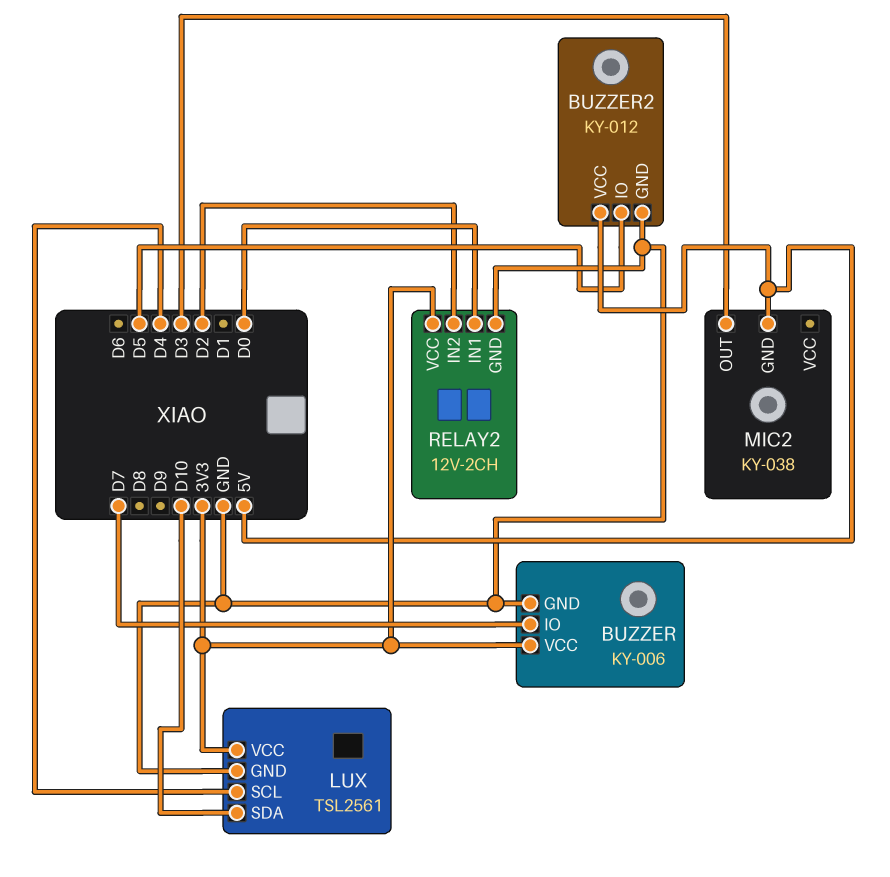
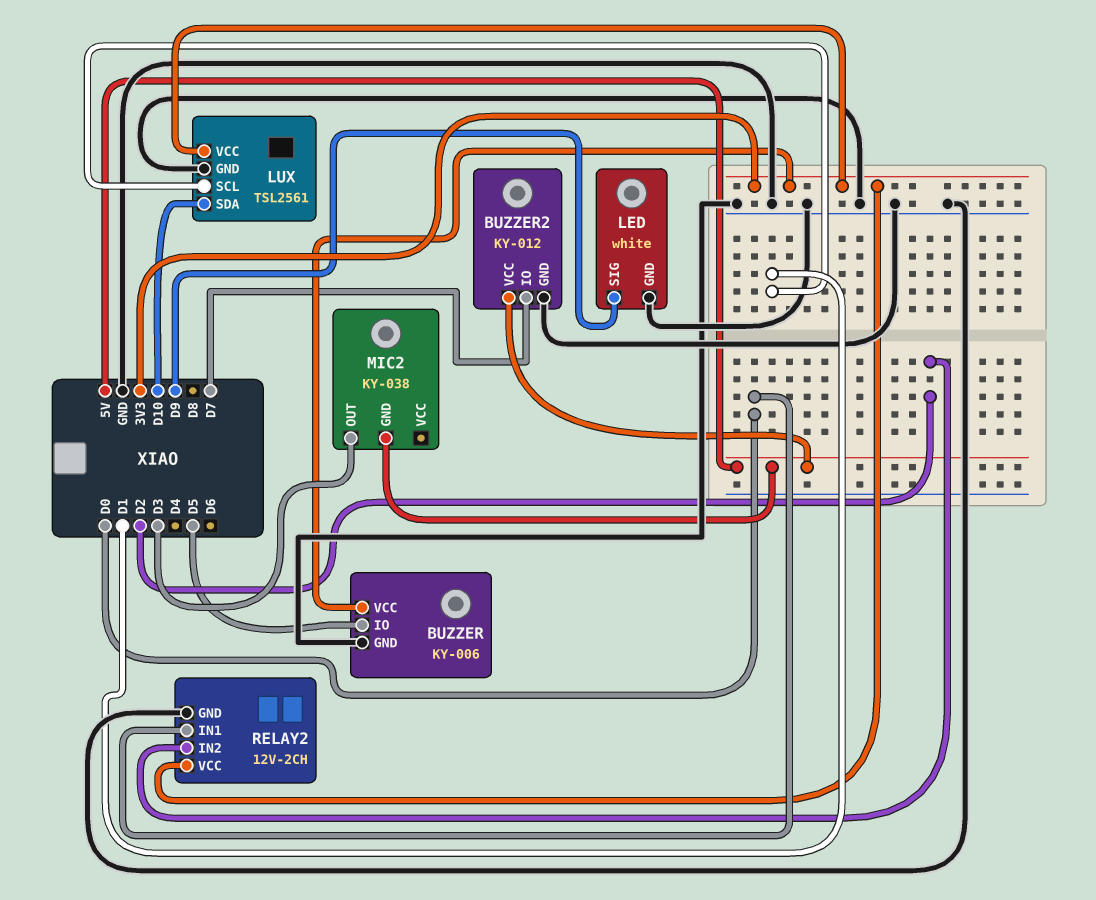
BUZZER pin IO: D7 -> D5
BUZZER2 pin IO: D5 -> D7
LED: none -> white
LED pin GND: none -> GND
LED pin SIG: none -> D9
LUX pin SCL: D4 -> D1

